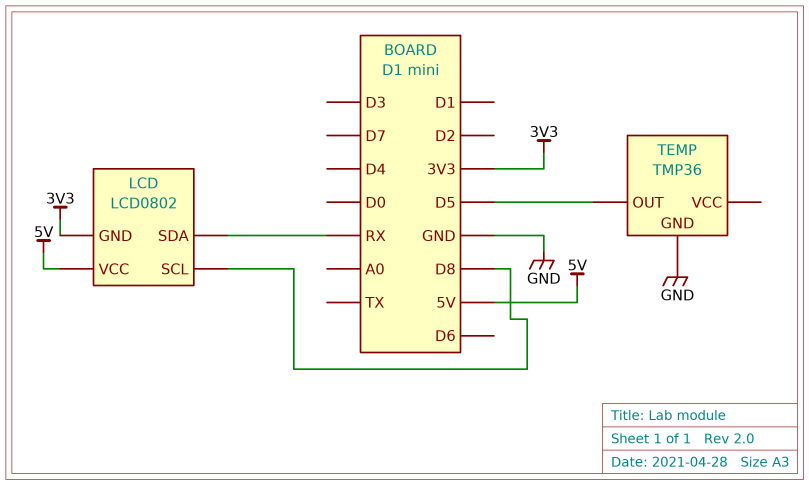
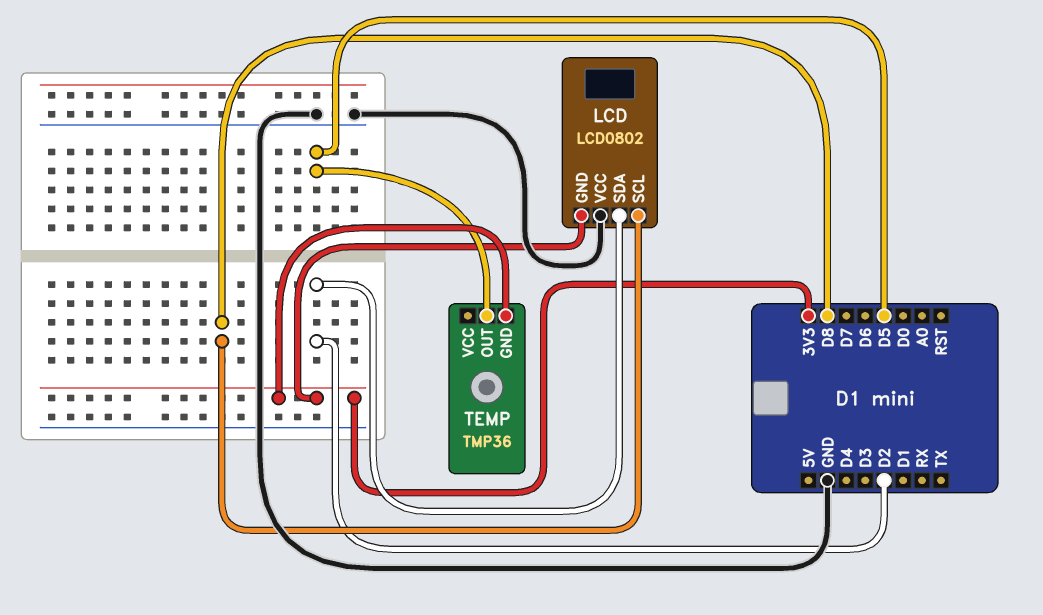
LCD pin SDA: RX -> D2
LCD pin VCC: 5V -> GND
TEMP pin GND: GND -> 3V3

